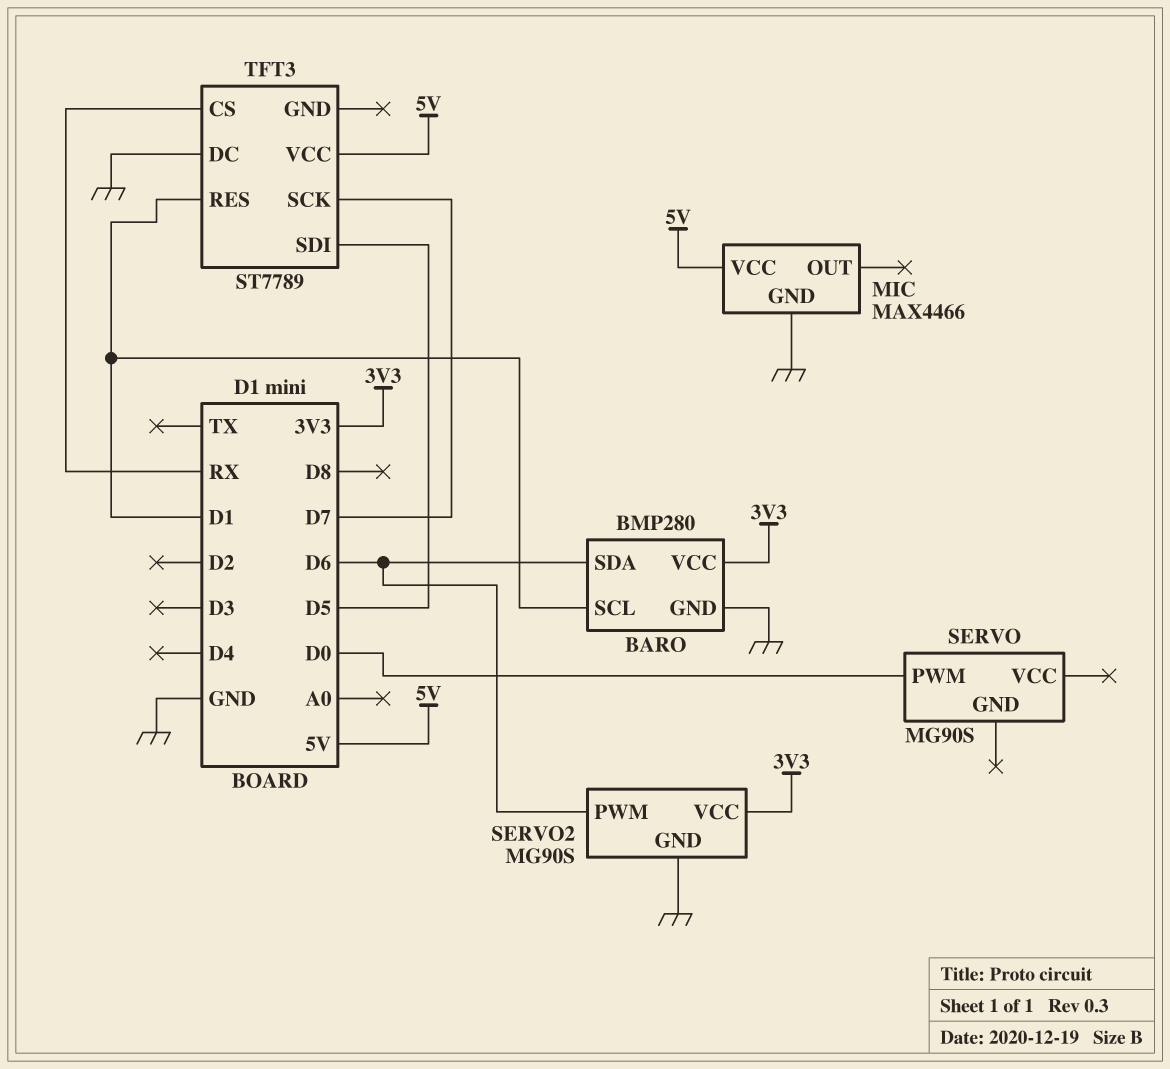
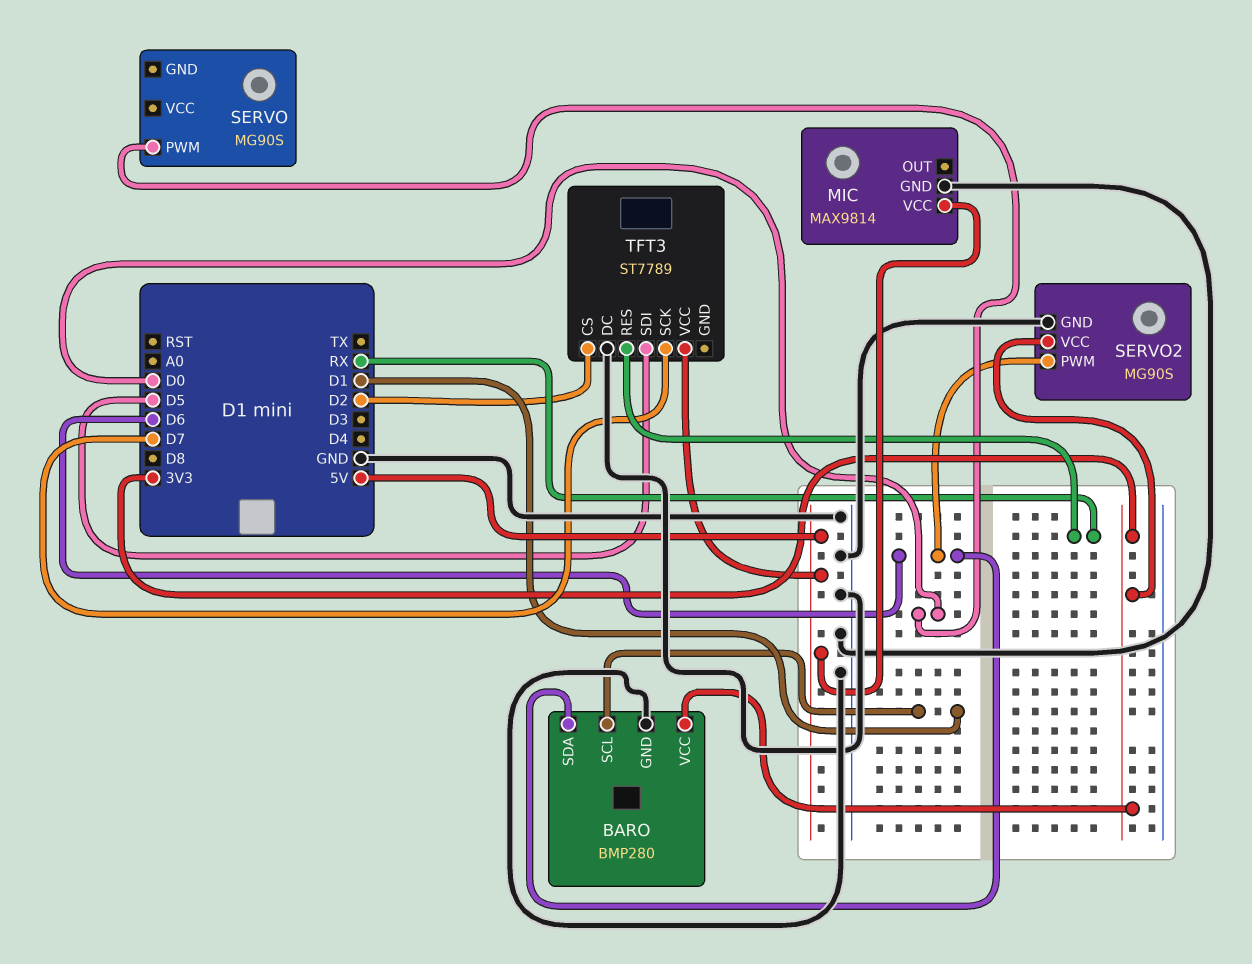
MIC: MAX4466 -> MAX9814
TFT3 pin CS: RX -> D2
TFT3 pin RES: D1 -> RX

